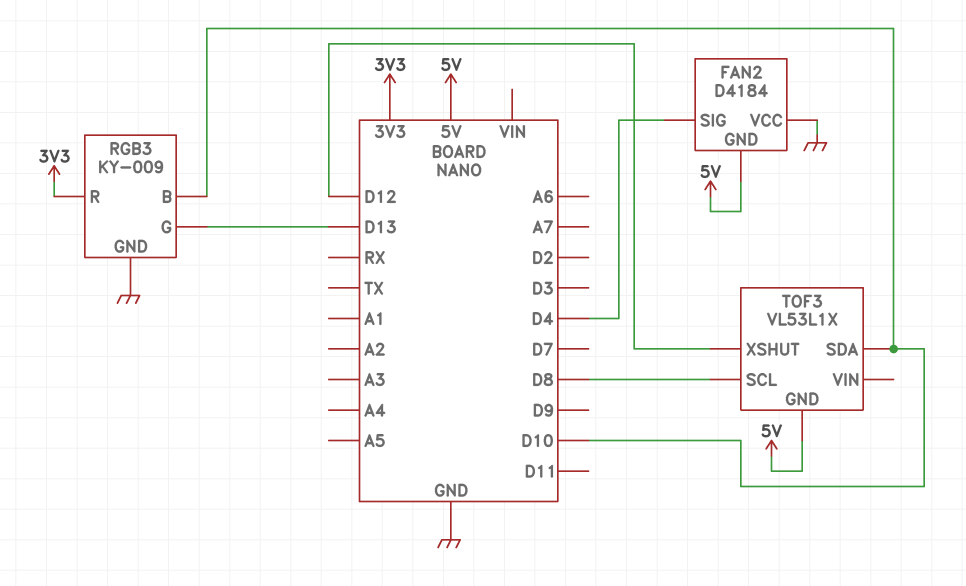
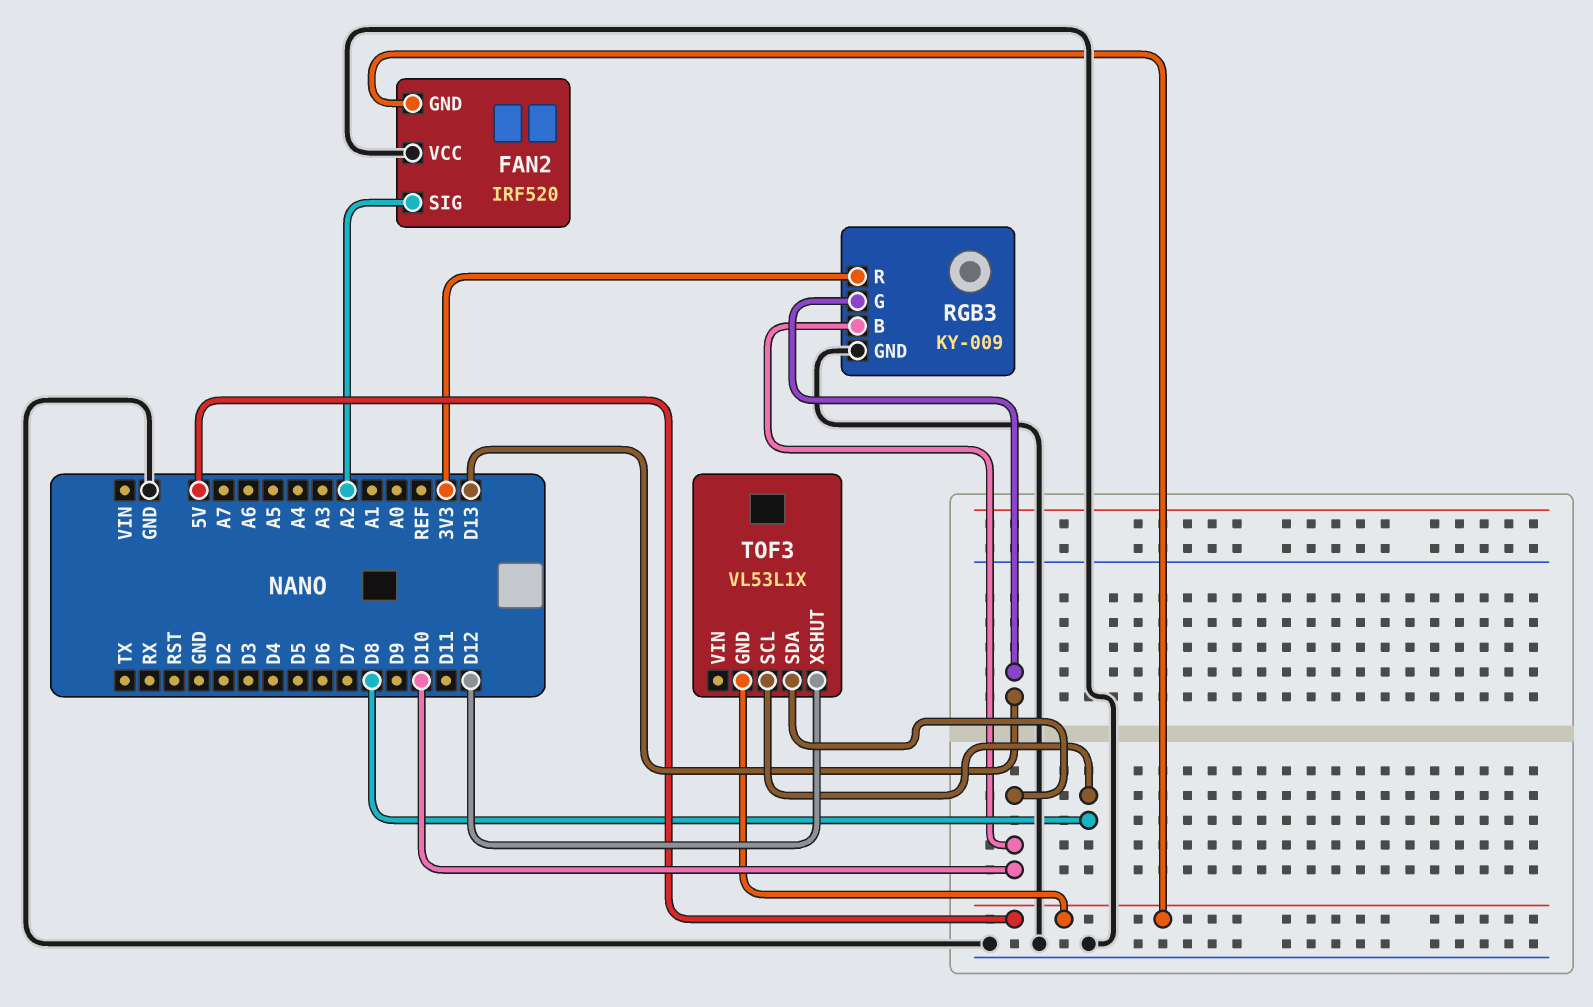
FAN2: D4184 -> IRF520
FAN2 pin SIG: D4 -> A2

